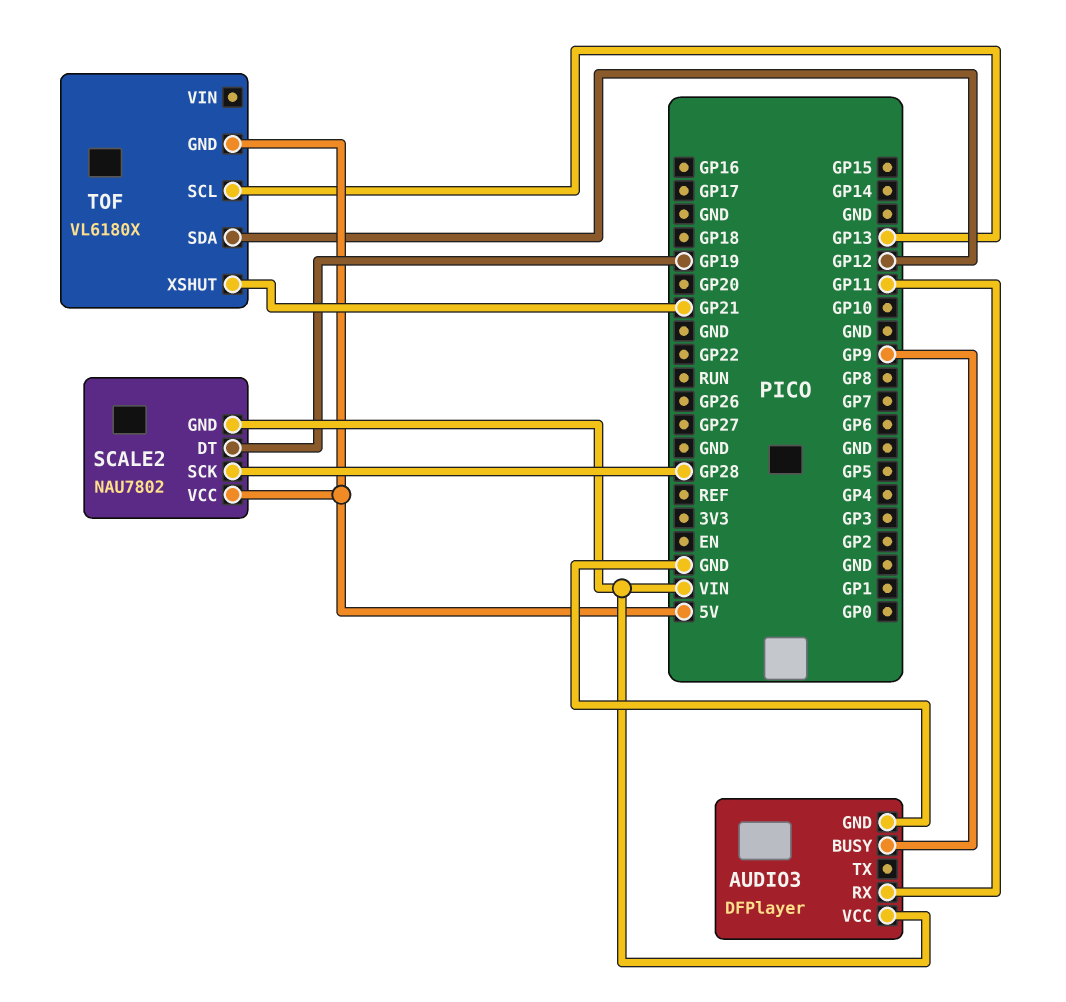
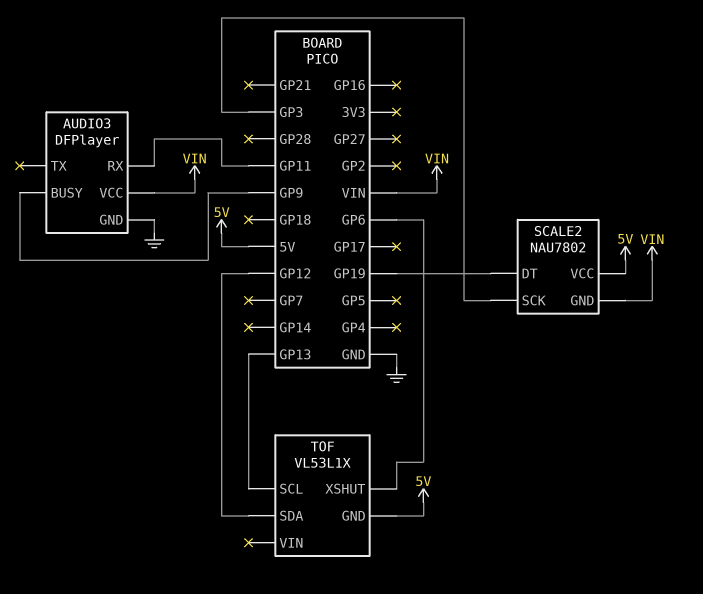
SCALE2 pin SCK: GP28 -> GP3
TOF: VL6180X -> VL53L1X
TOF pin XSHUT: GP21 -> GP6

